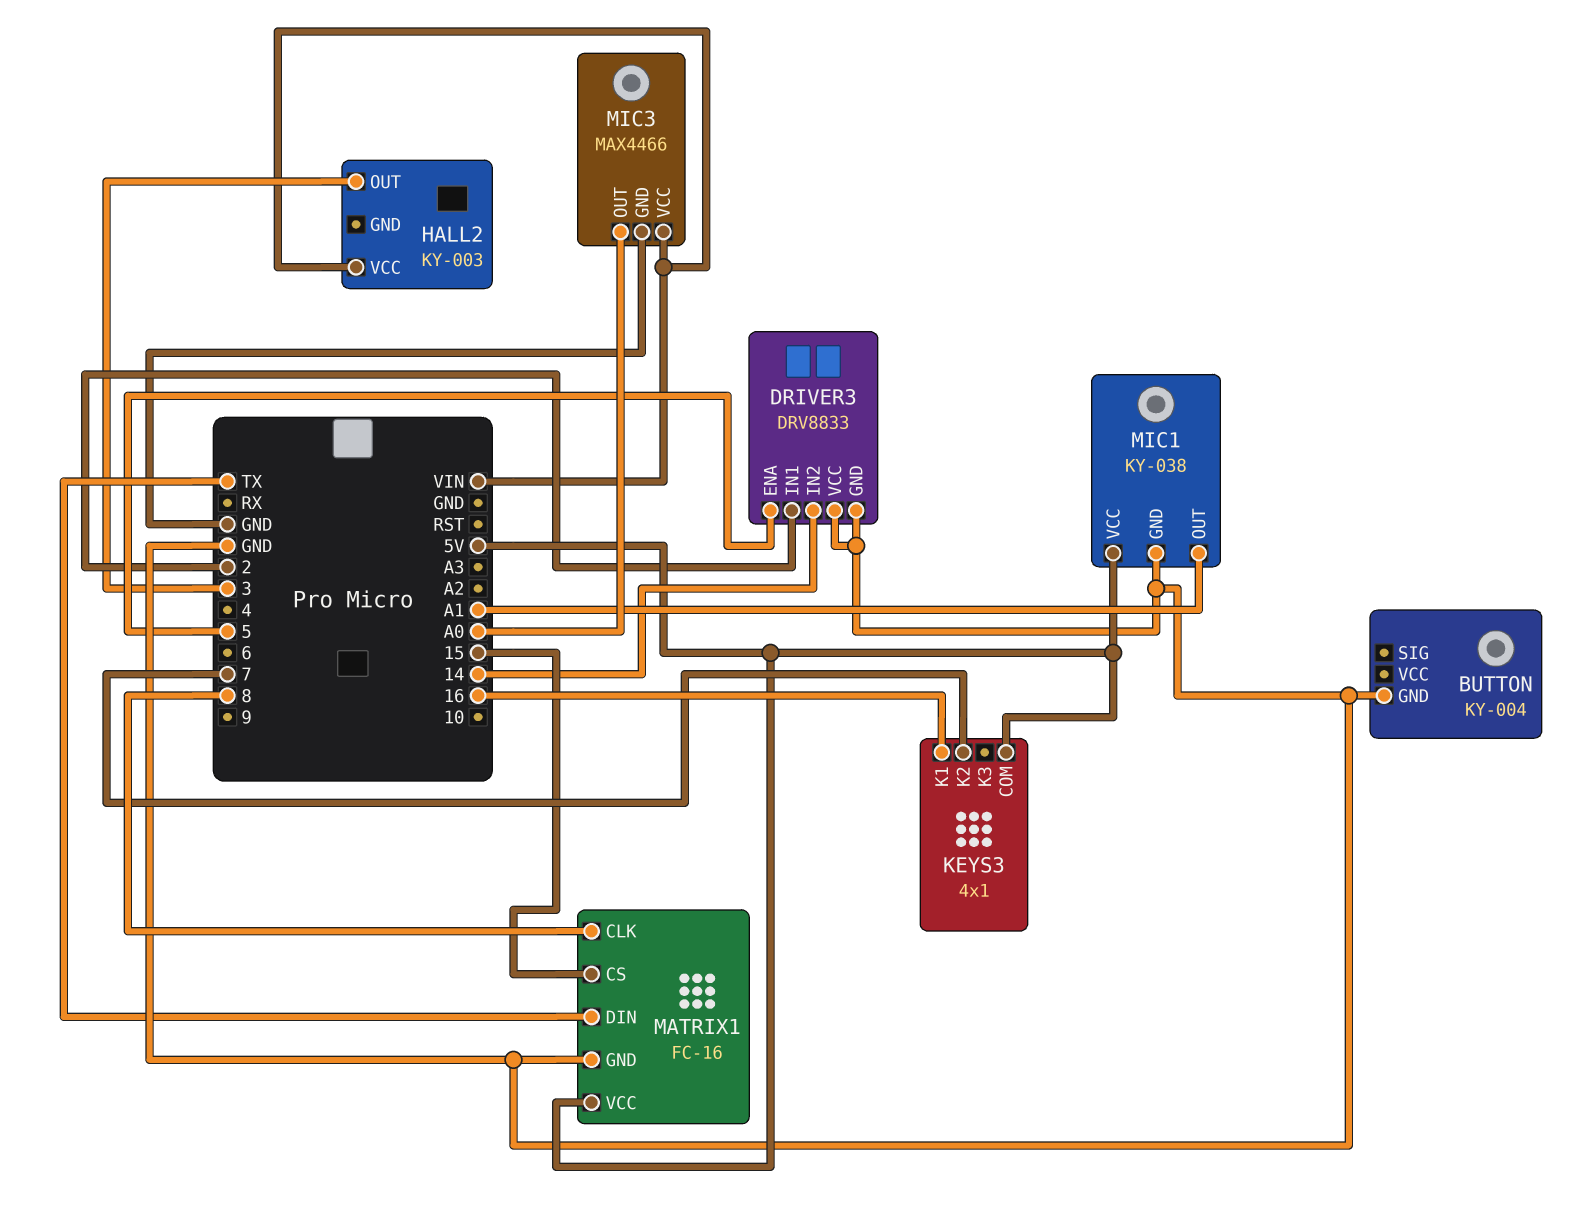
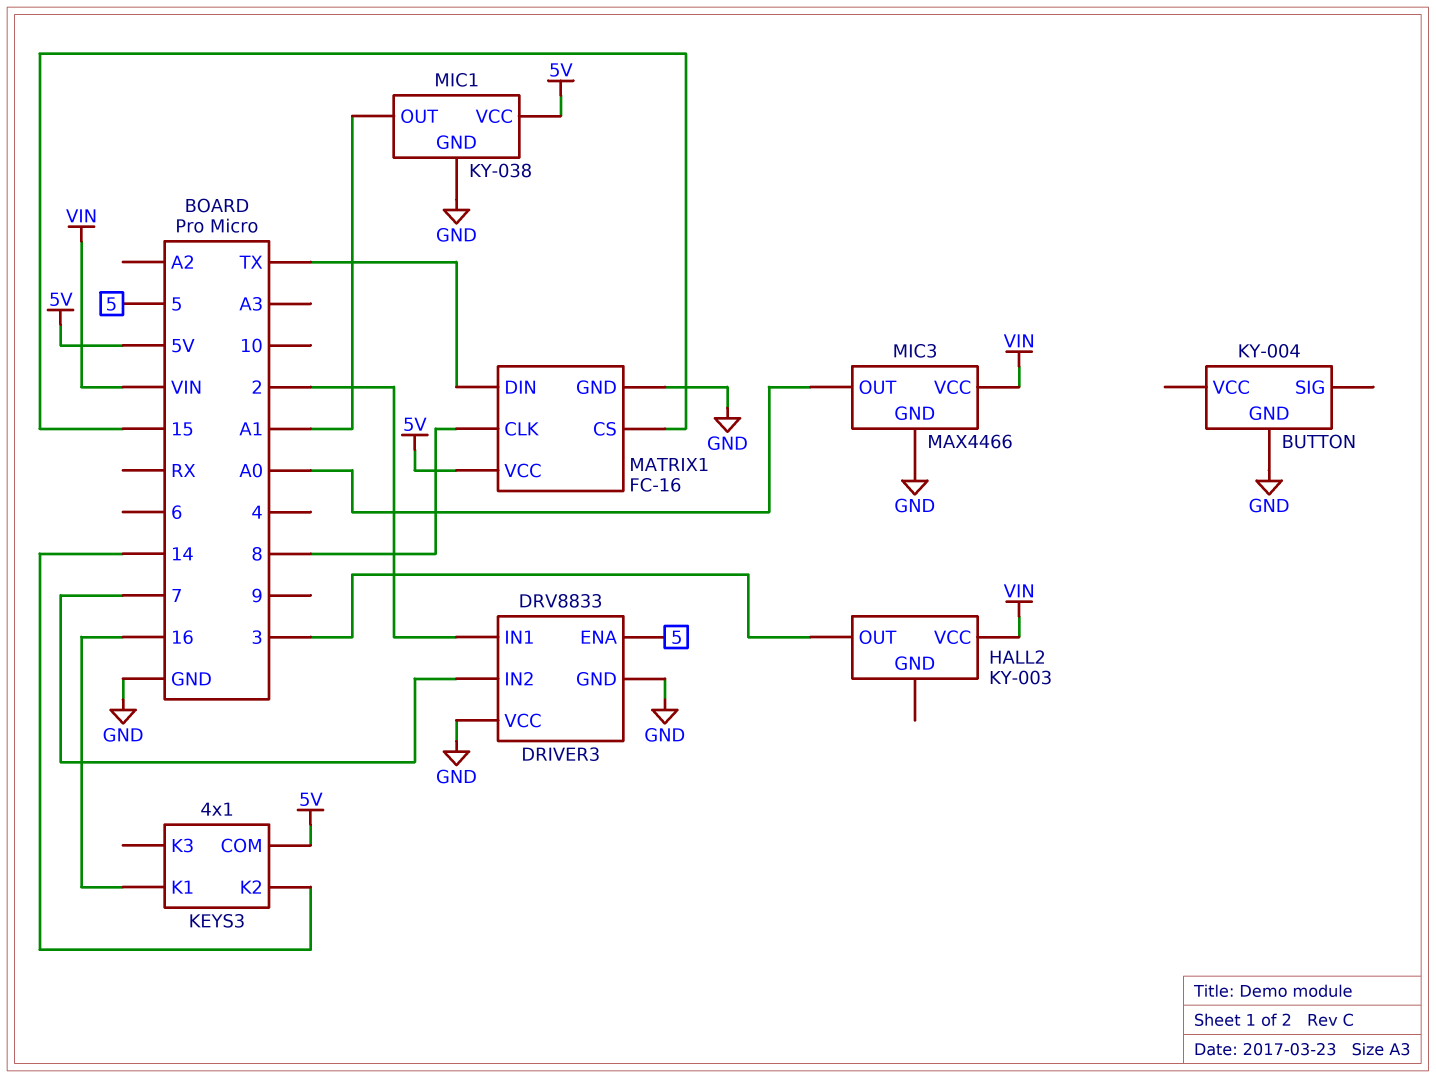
DRIVER3 pin IN2: 14 -> 7
KEYS3 pin K2: 7 -> 14

